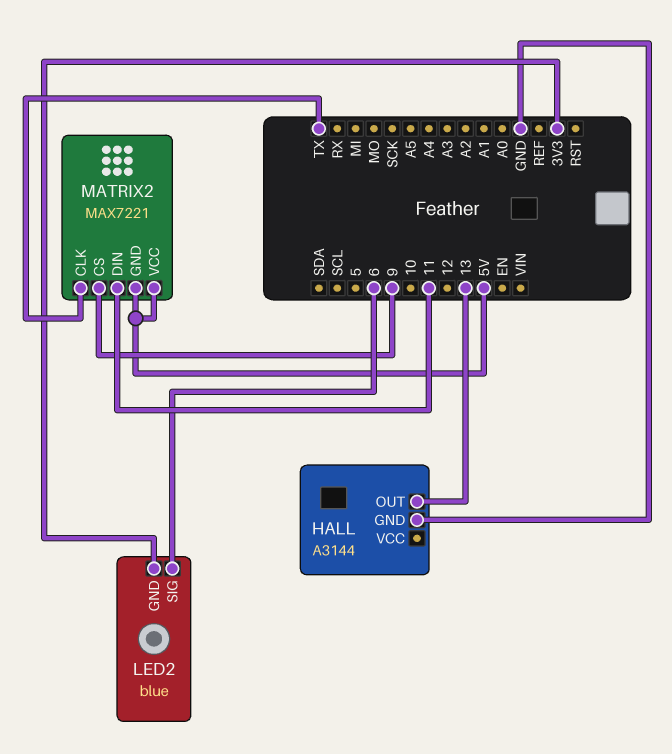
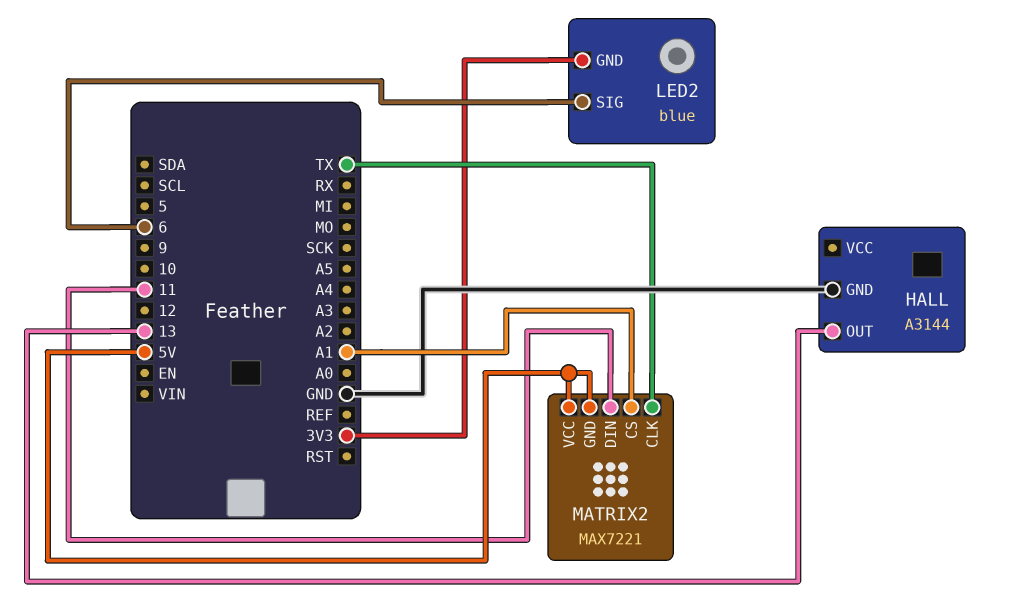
MATRIX2 pin CS: 9 -> A1

